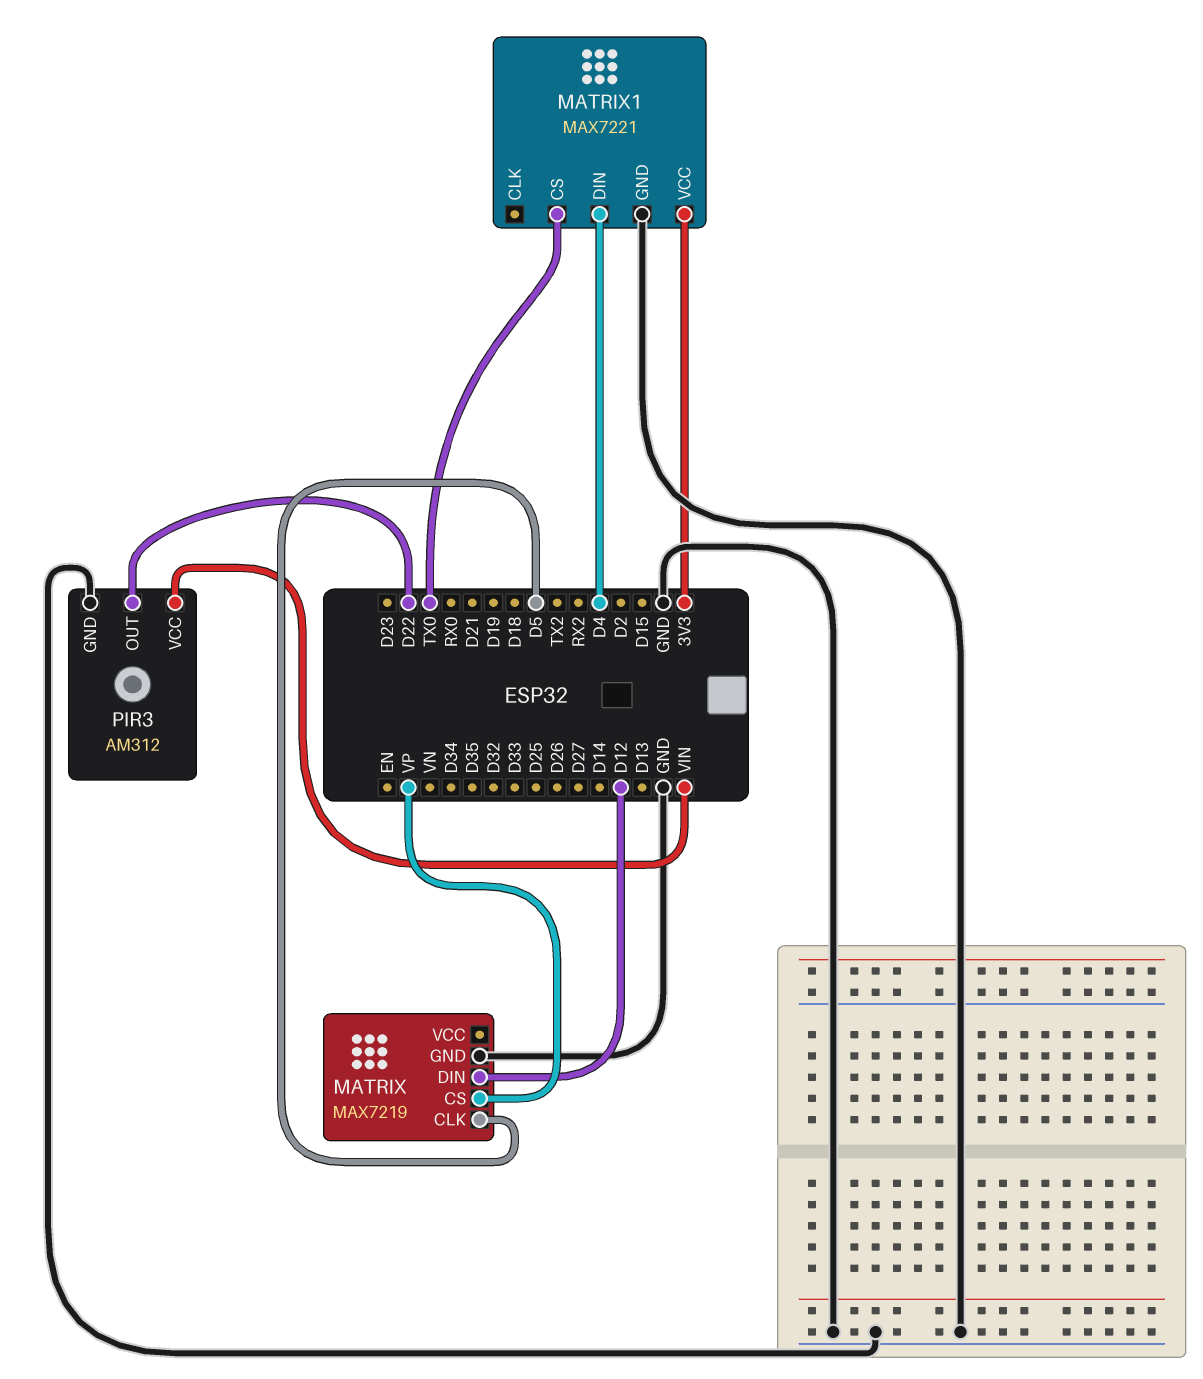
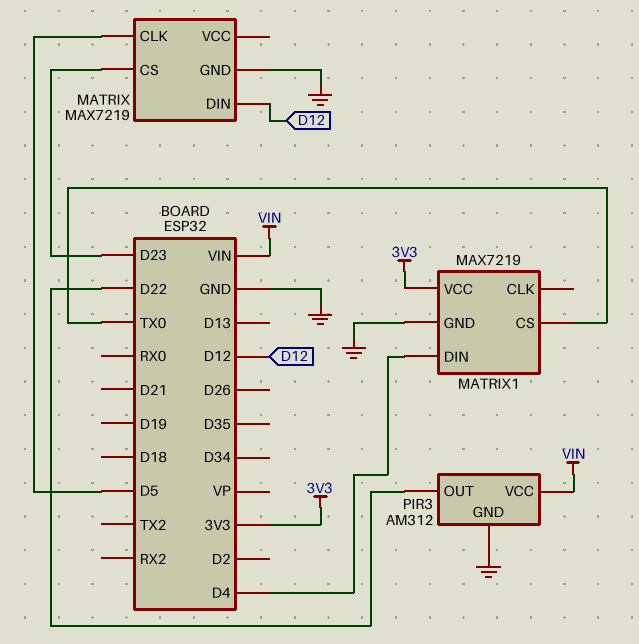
MATRIX pin CS: VP -> D23
MATRIX1: MAX7221 -> MAX7219

